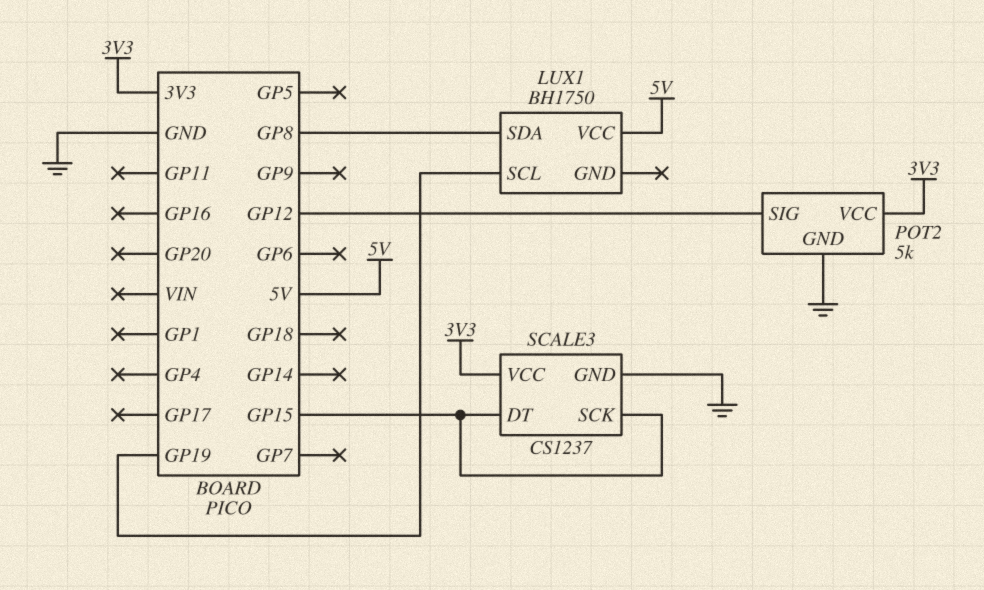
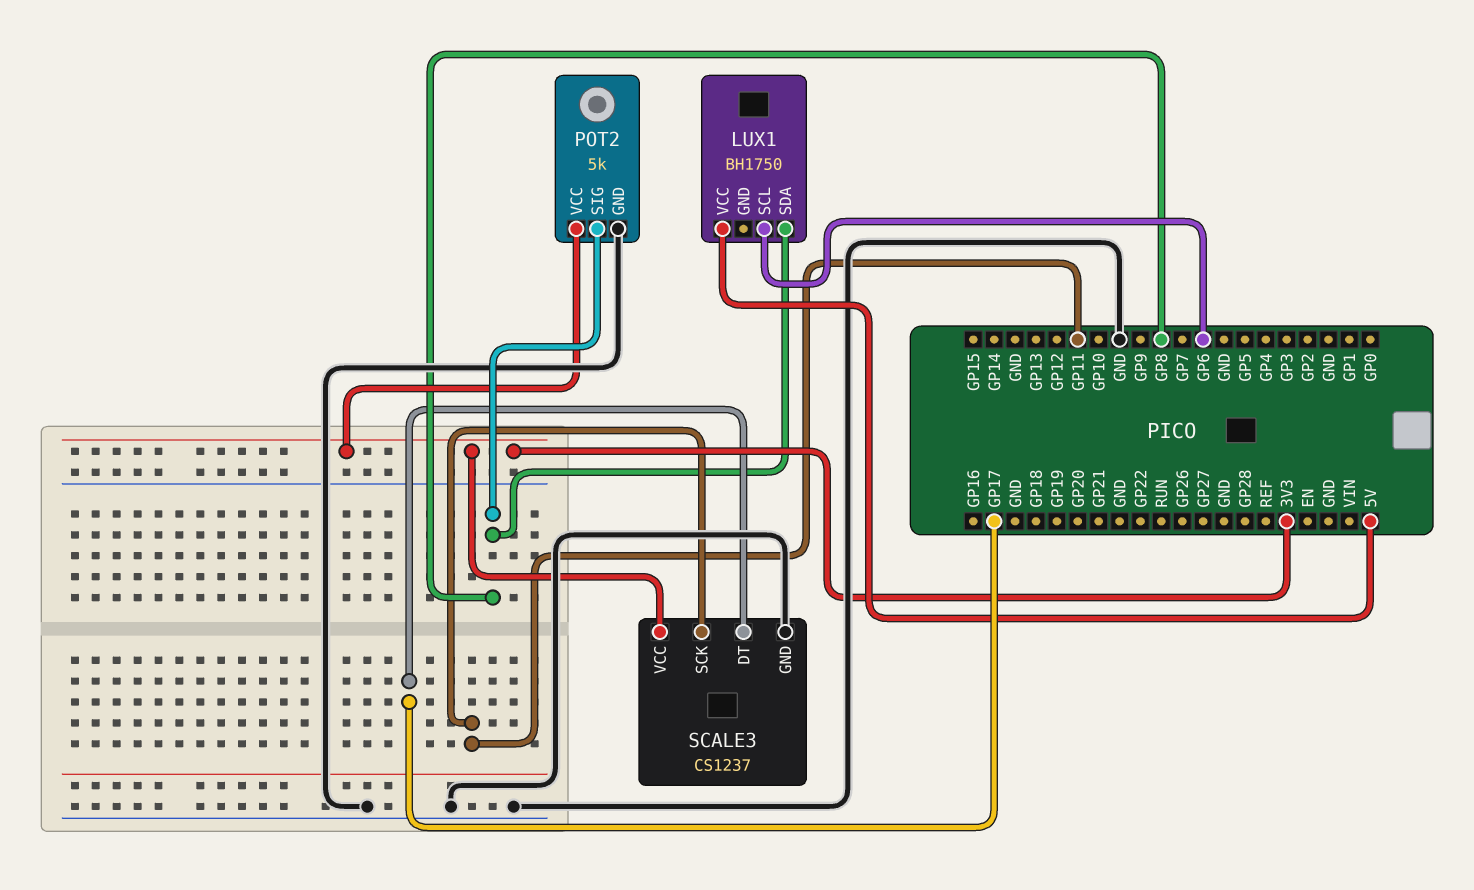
LUX1 pin SCL: GP19 -> GP6
POT2 pin SIG: GP12 -> GP8
SCALE3 pin DT: GP15 -> GP17
SCALE3 pin SCK: GP15 -> GP11

